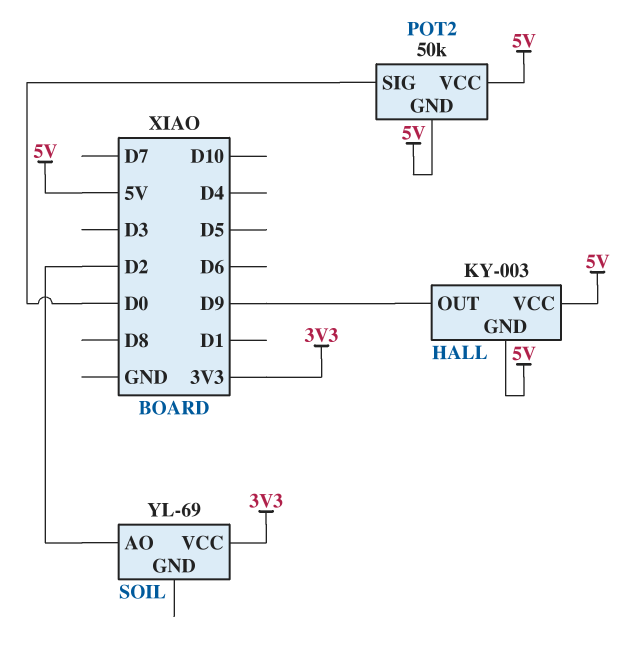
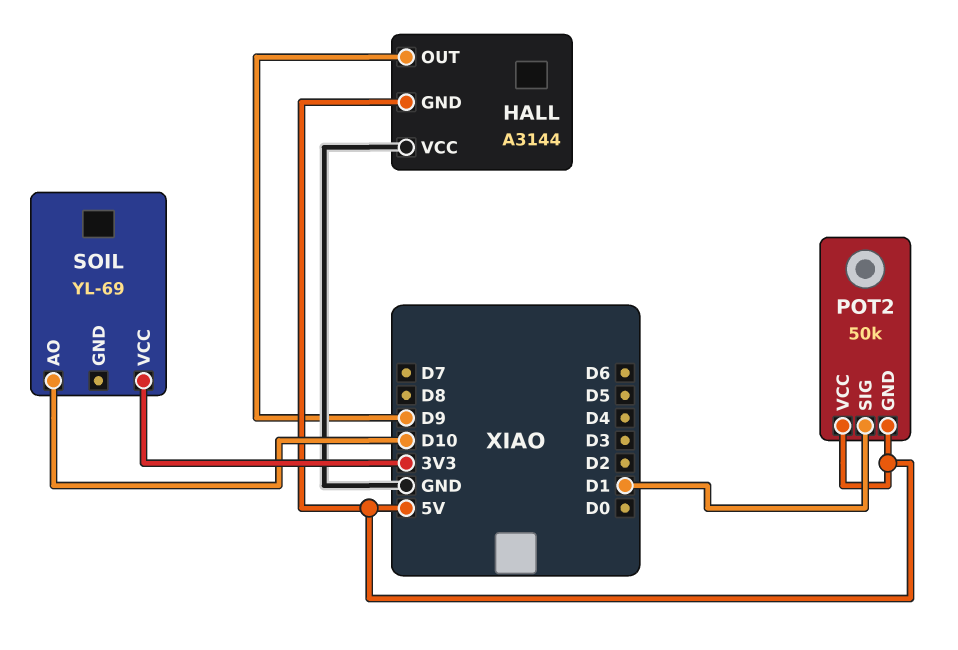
HALL: KY-003 -> A3144
HALL pin VCC: 5V -> GND
POT2 pin SIG: D0 -> D1
SOIL pin AO: D2 -> D10

